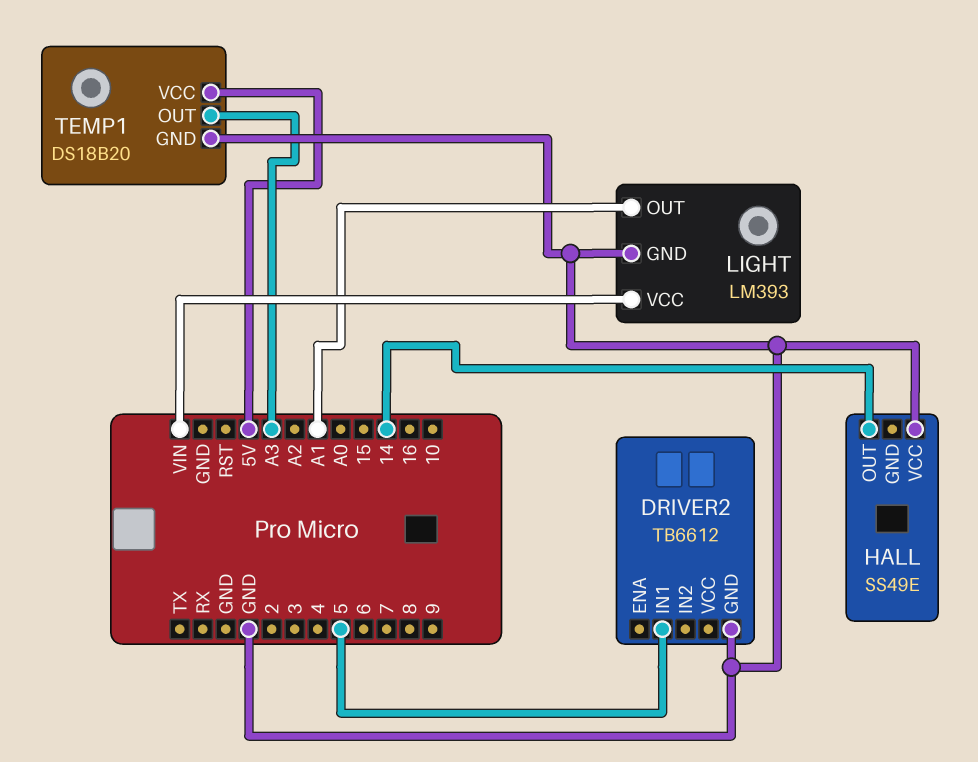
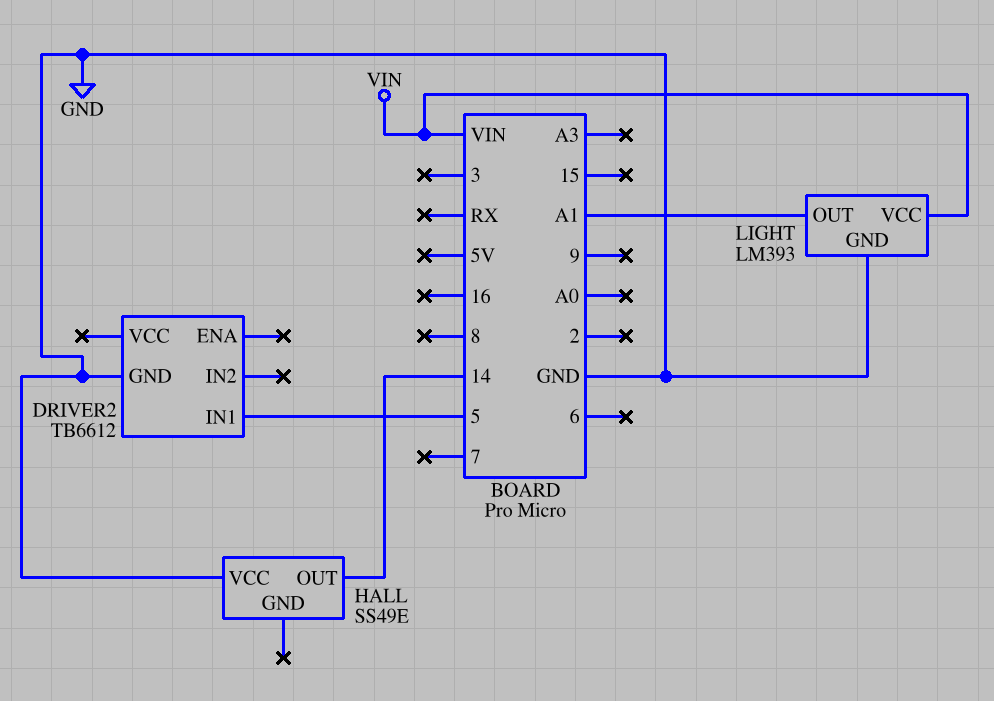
TEMP1: DS18B20 -> none
TEMP1 pin GND: GND -> none
TEMP1 pin OUT: A3 -> none
TEMP1 pin VCC: 5V -> none

